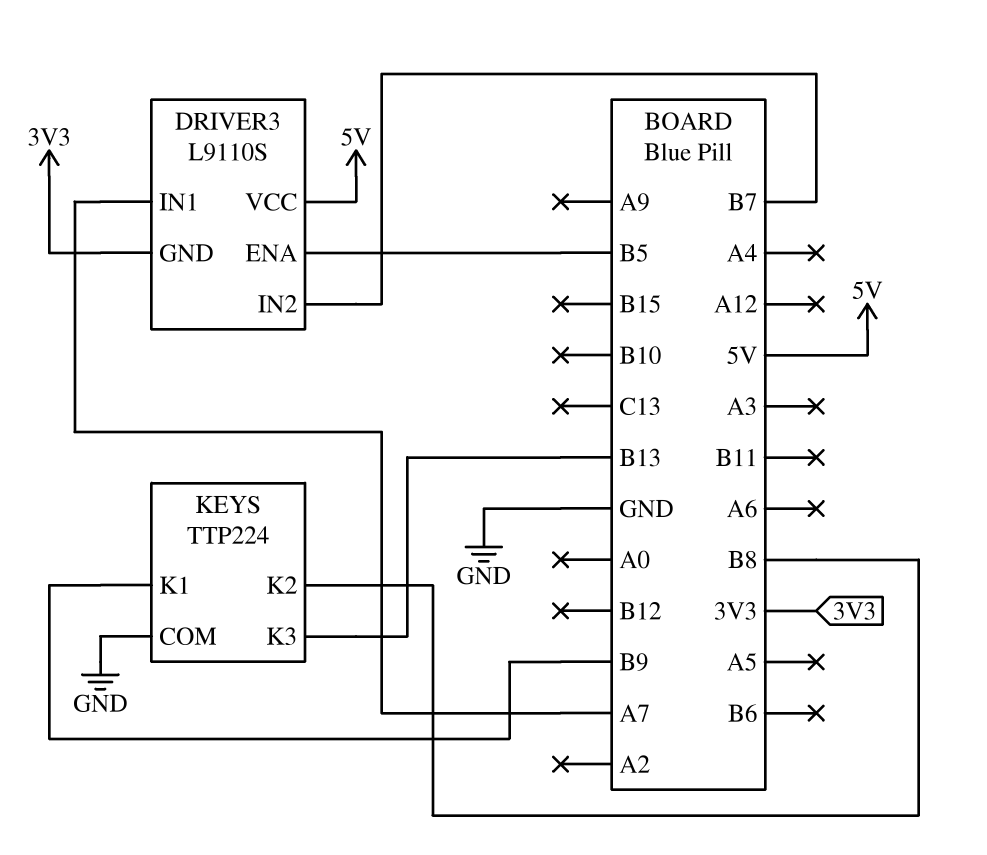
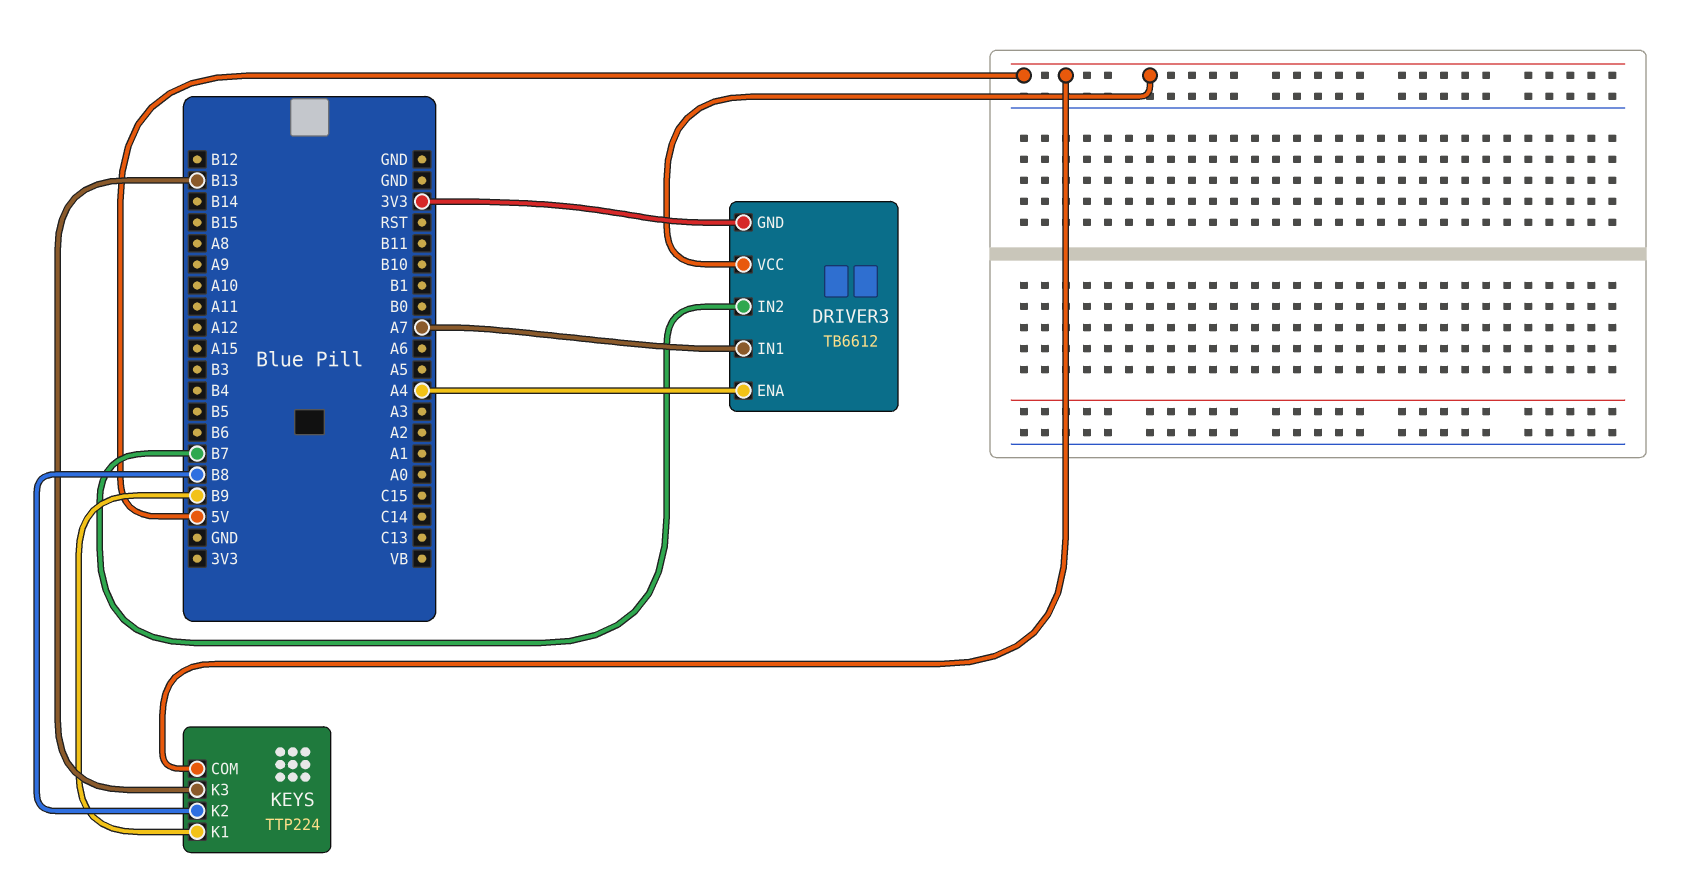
DRIVER3: L9110S -> TB6612
DRIVER3 pin ENA: B5 -> A4
KEYS pin COM: GND -> 5V

